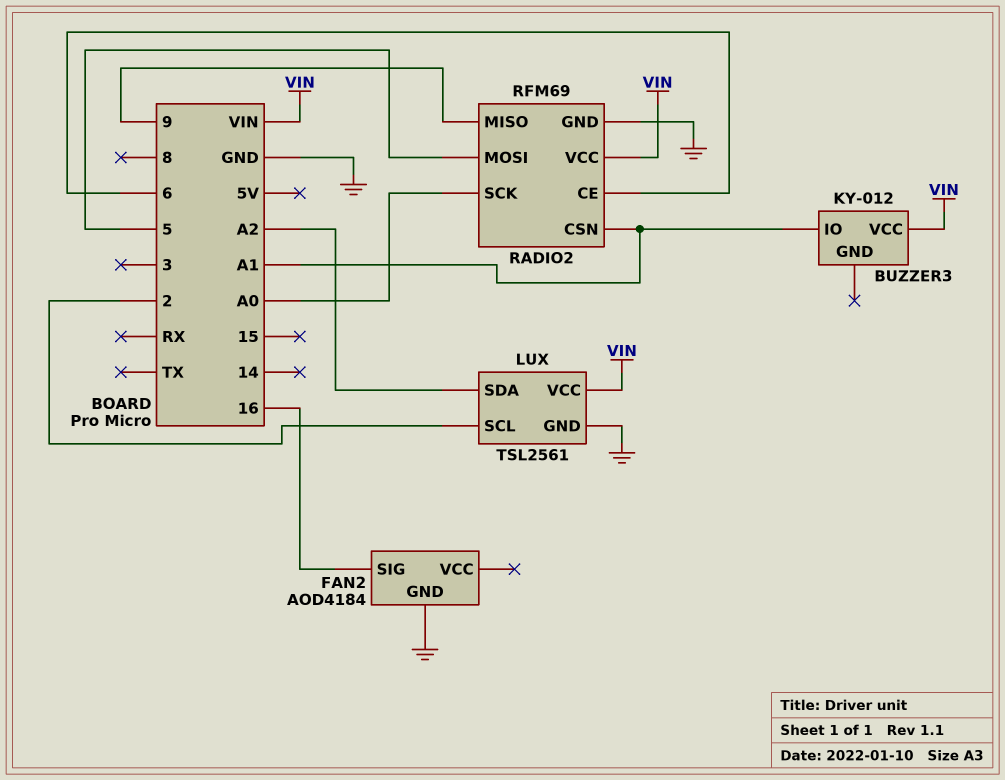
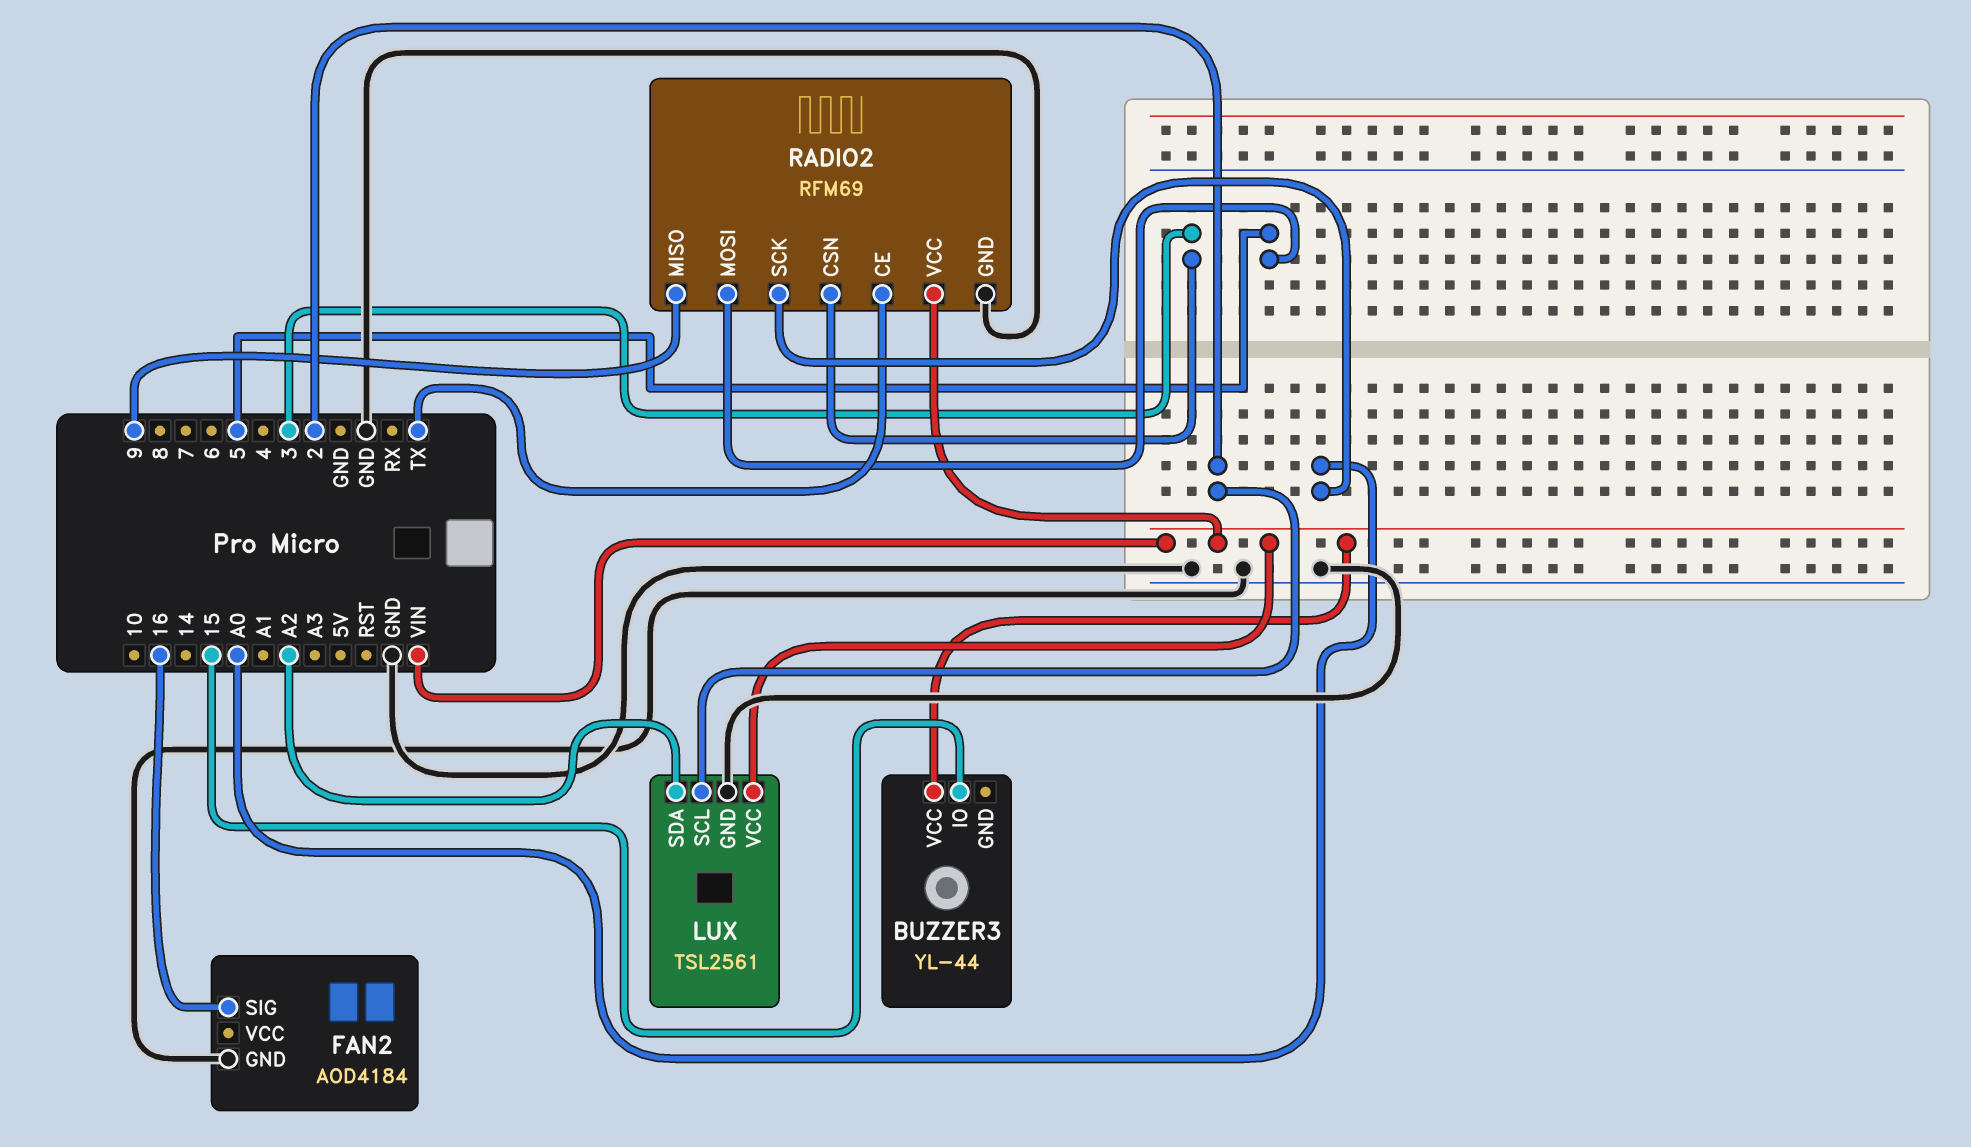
BUZZER3: KY-012 -> YL-44
BUZZER3 pin IO: A1 -> 15
RADIO2 pin CE: 6 -> TX
RADIO2 pin CSN: A1 -> 3

